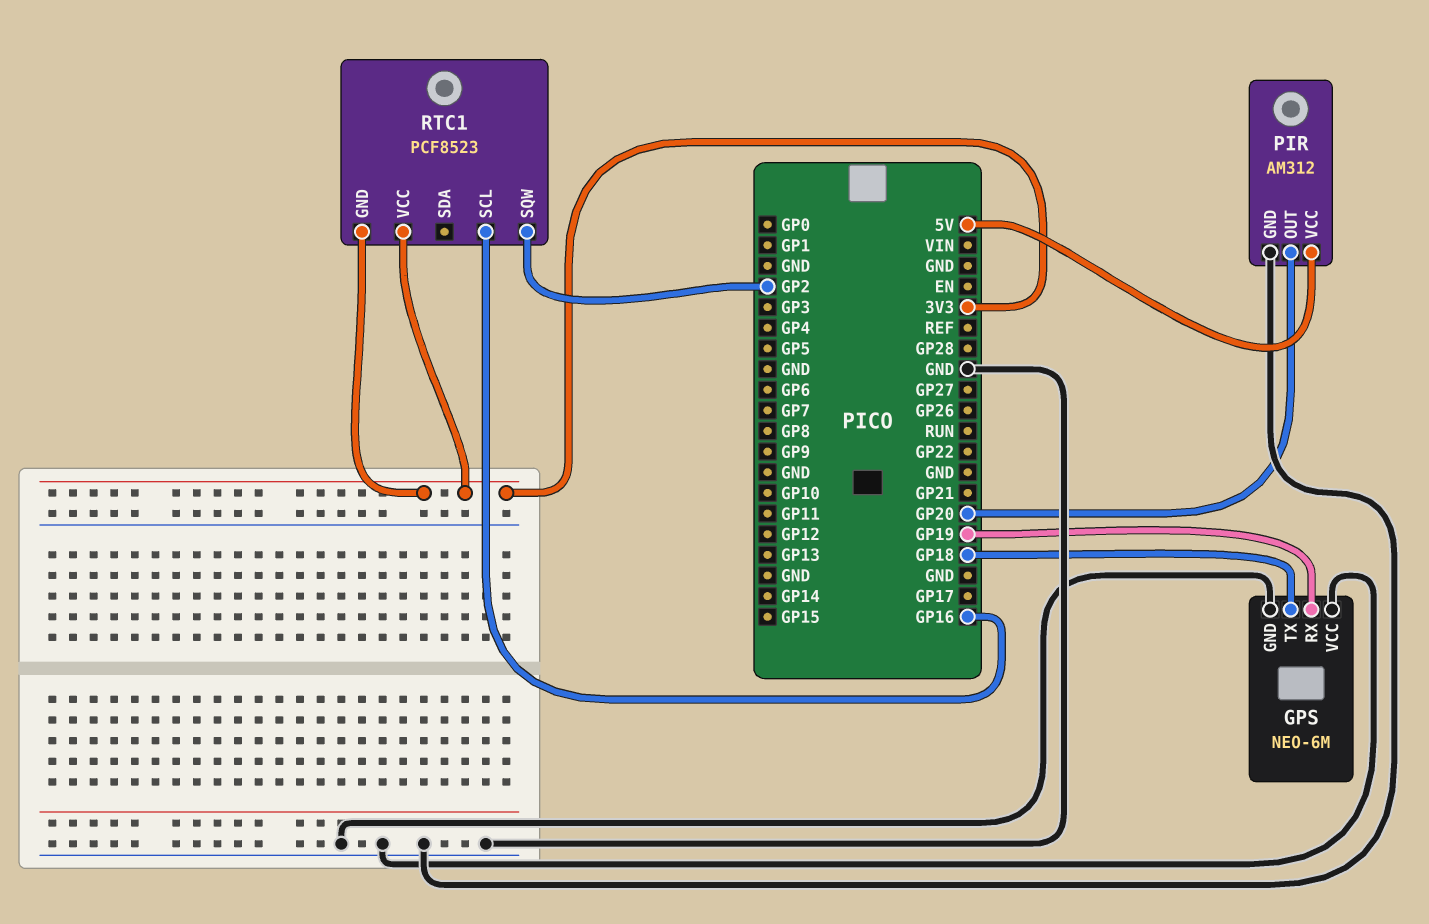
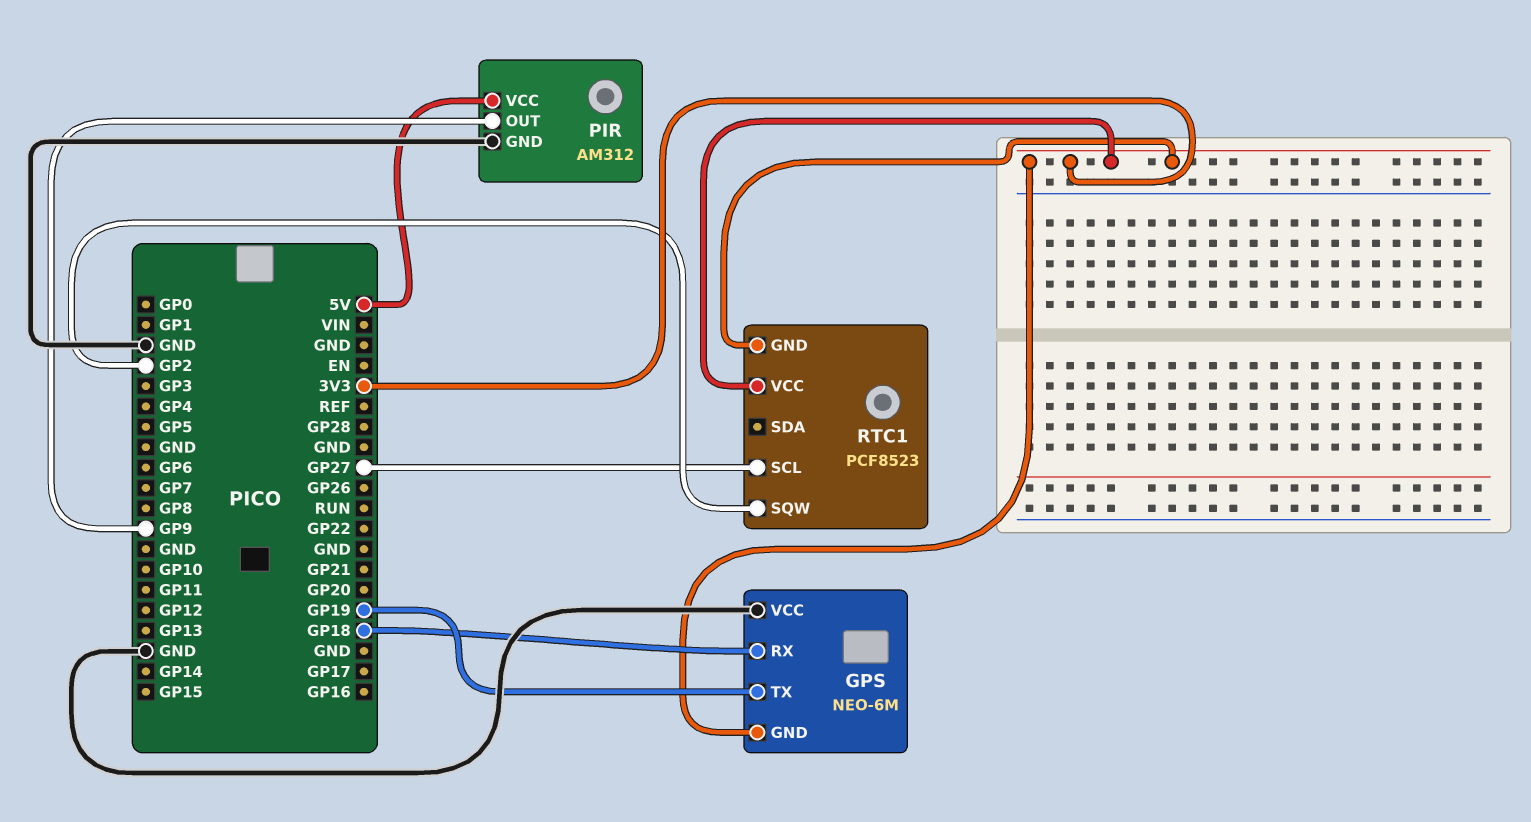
GPS pin GND: GND -> 3V3
GPS pin RX: GP19 -> GP18
GPS pin TX: GP18 -> GP19
PIR pin OUT: GP20 -> GP9
RTC1 pin SCL: GP16 -> GP27

